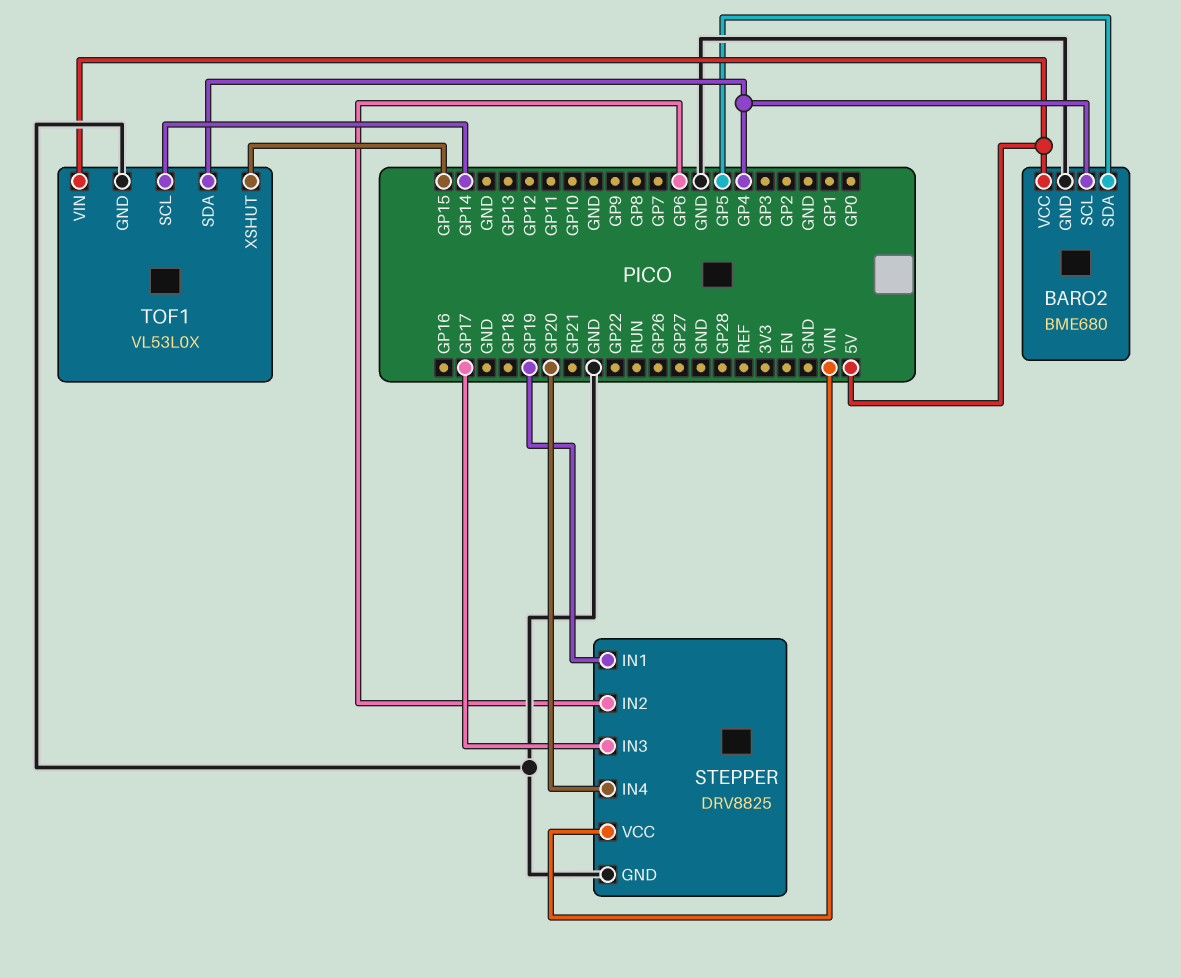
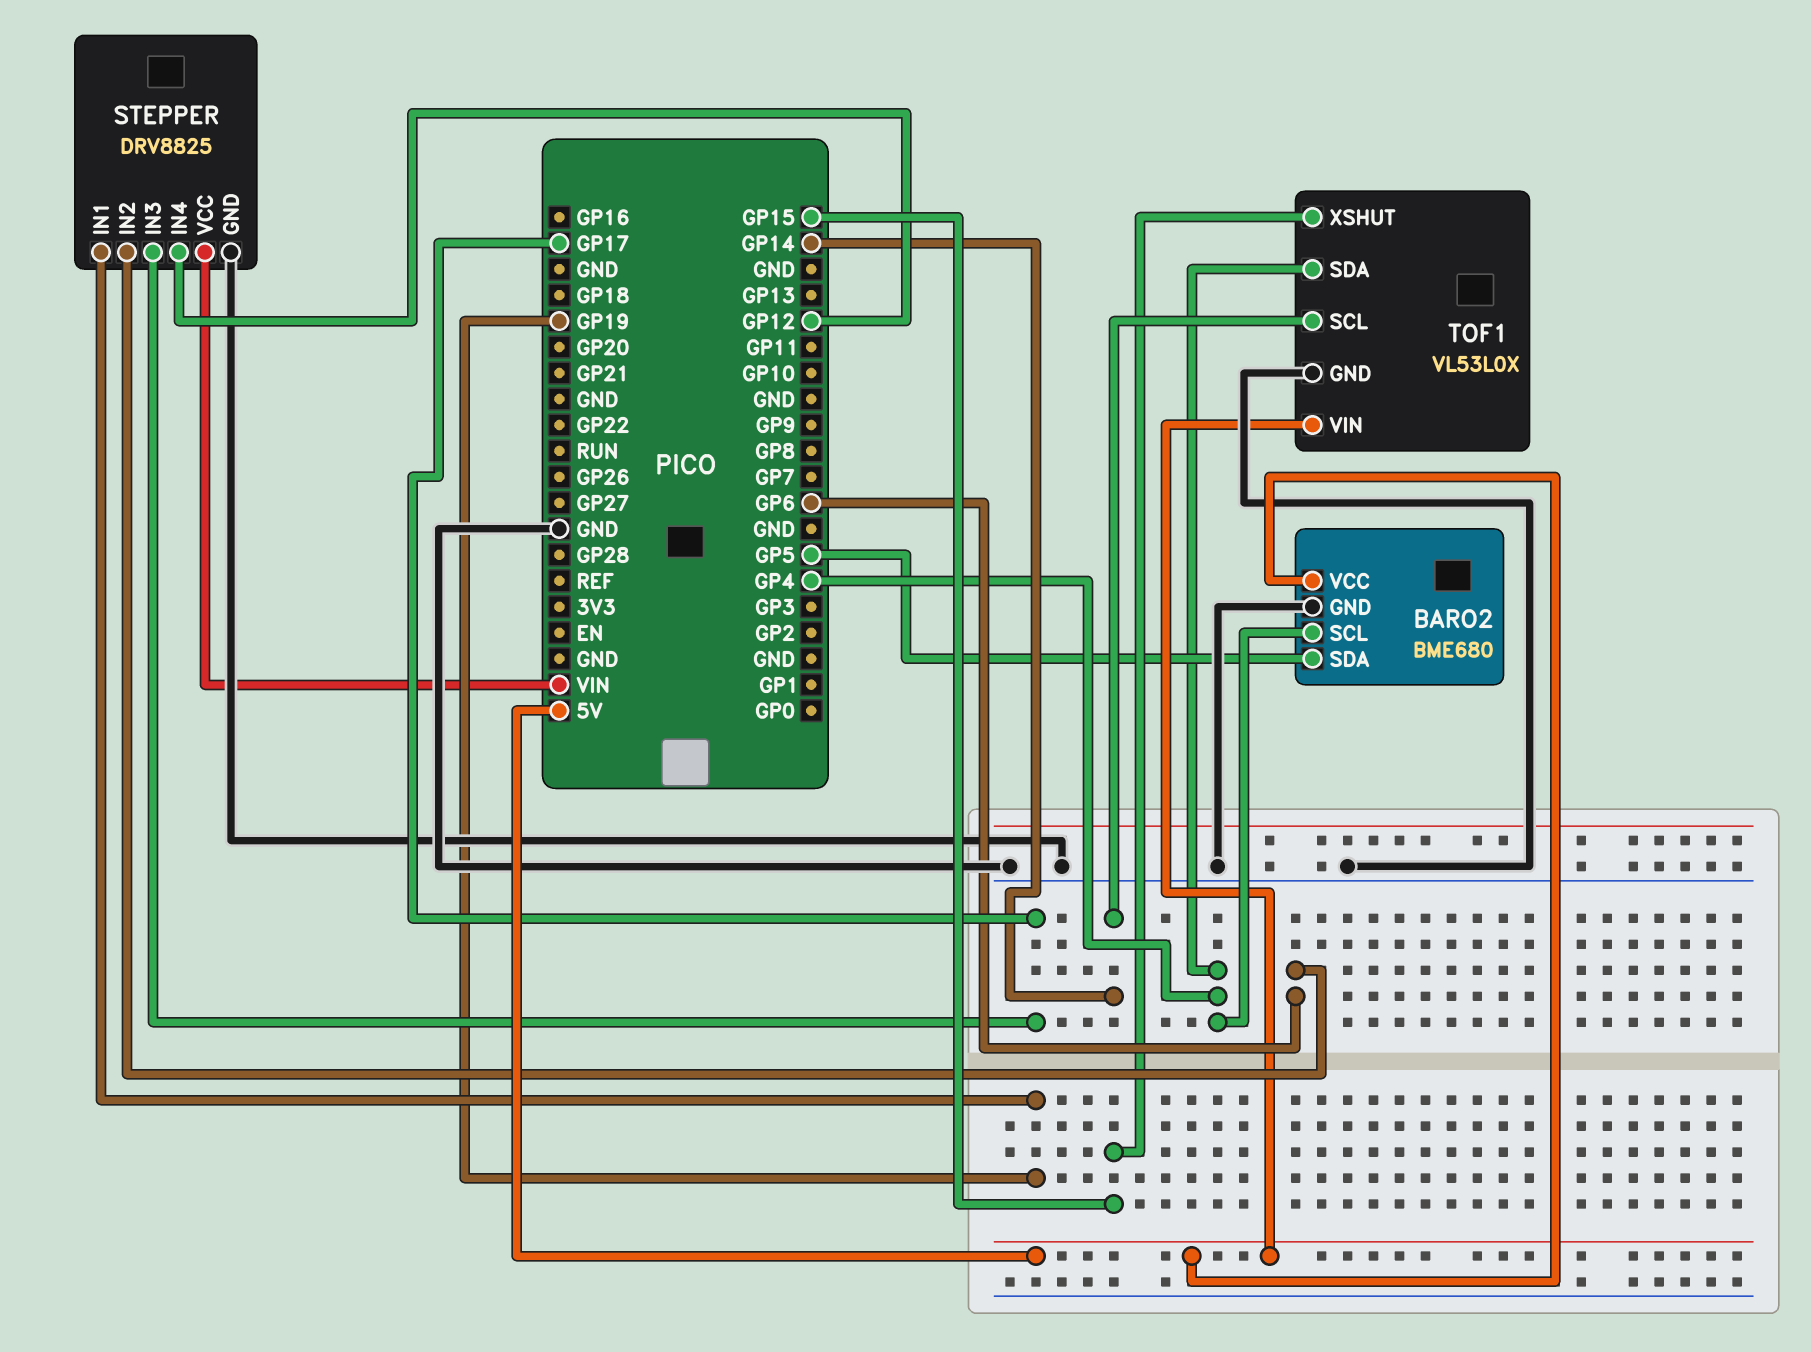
STEPPER pin IN4: GP20 -> GP12

